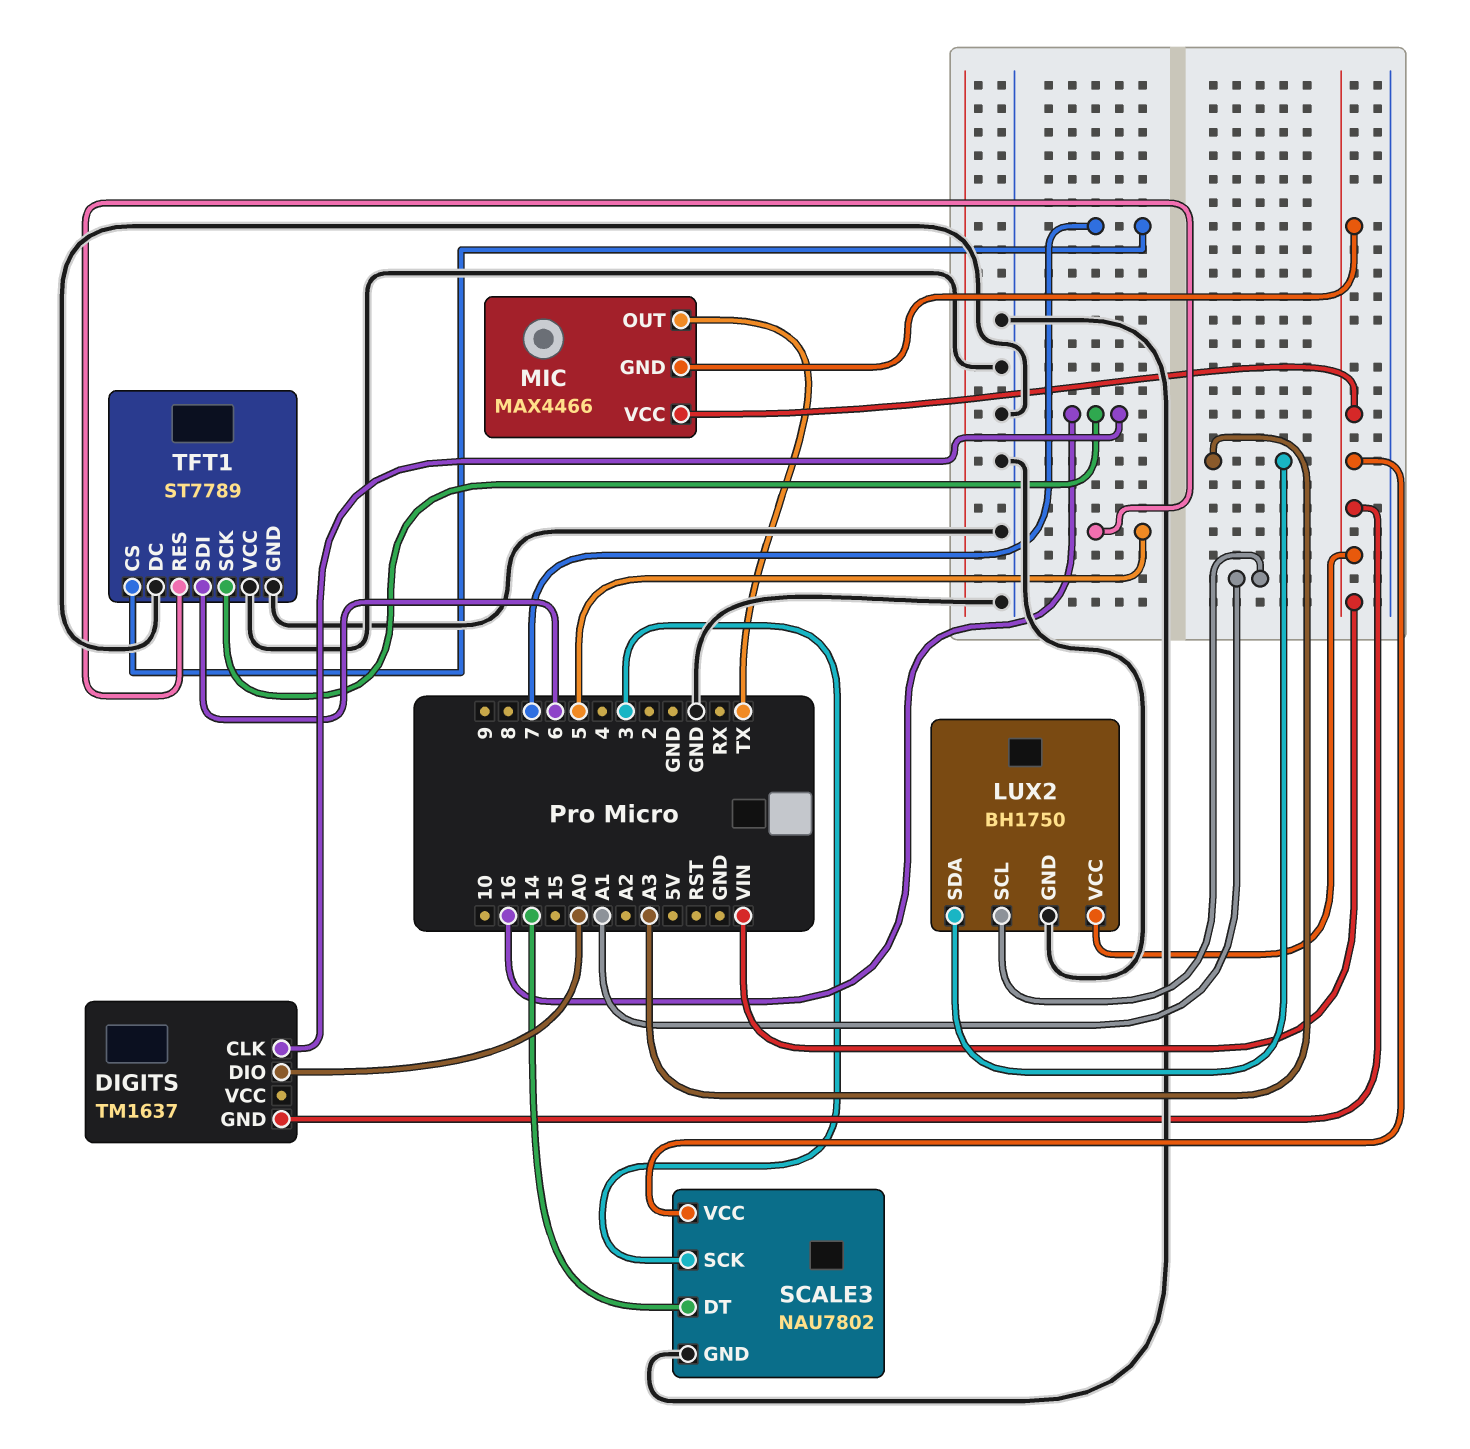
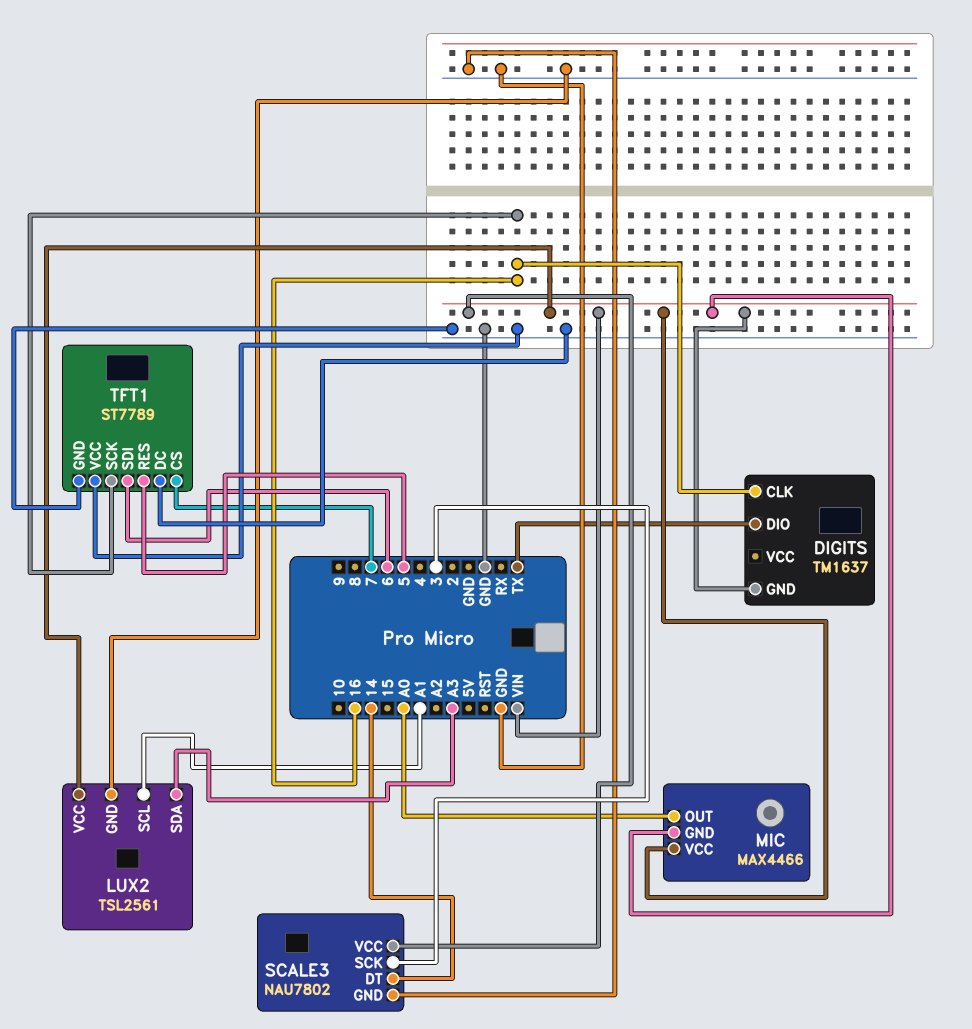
DIGITS pin DIO: A0 -> TX
LUX2: BH1750 -> TSL2561
MIC pin OUT: TX -> A0

